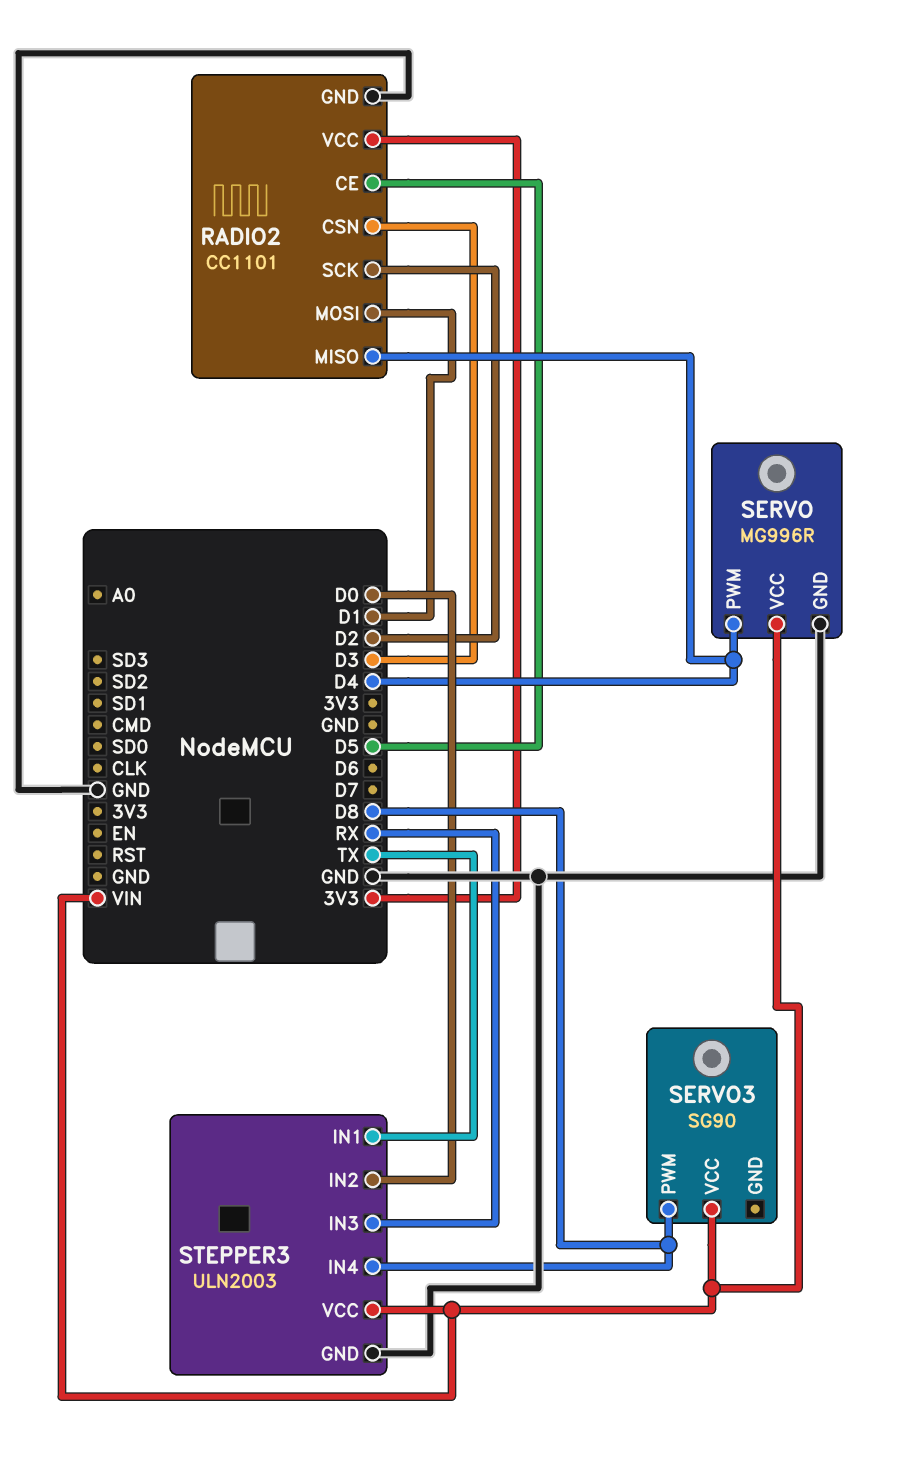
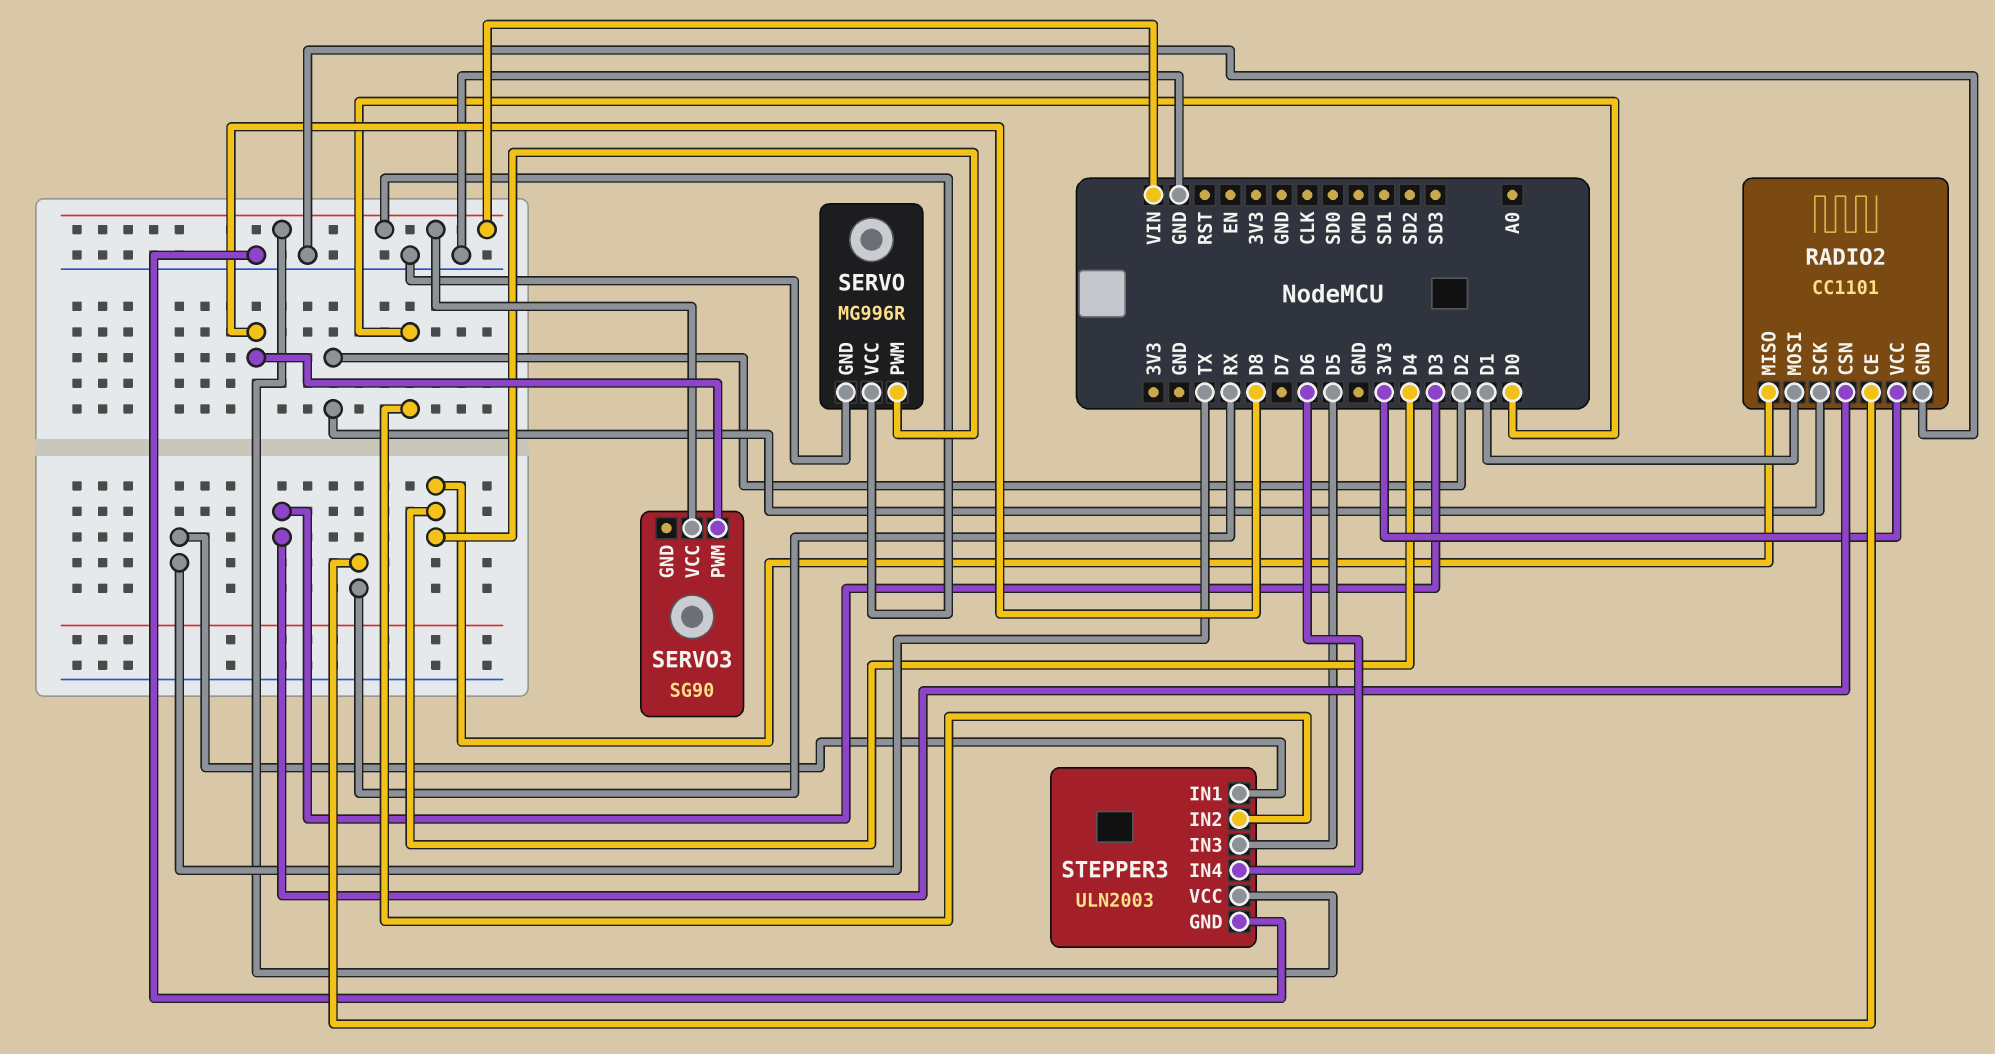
RADIO2 pin CE: D5 -> RX
STEPPER3 pin IN3: RX -> D5
STEPPER3 pin IN4: D8 -> D6

